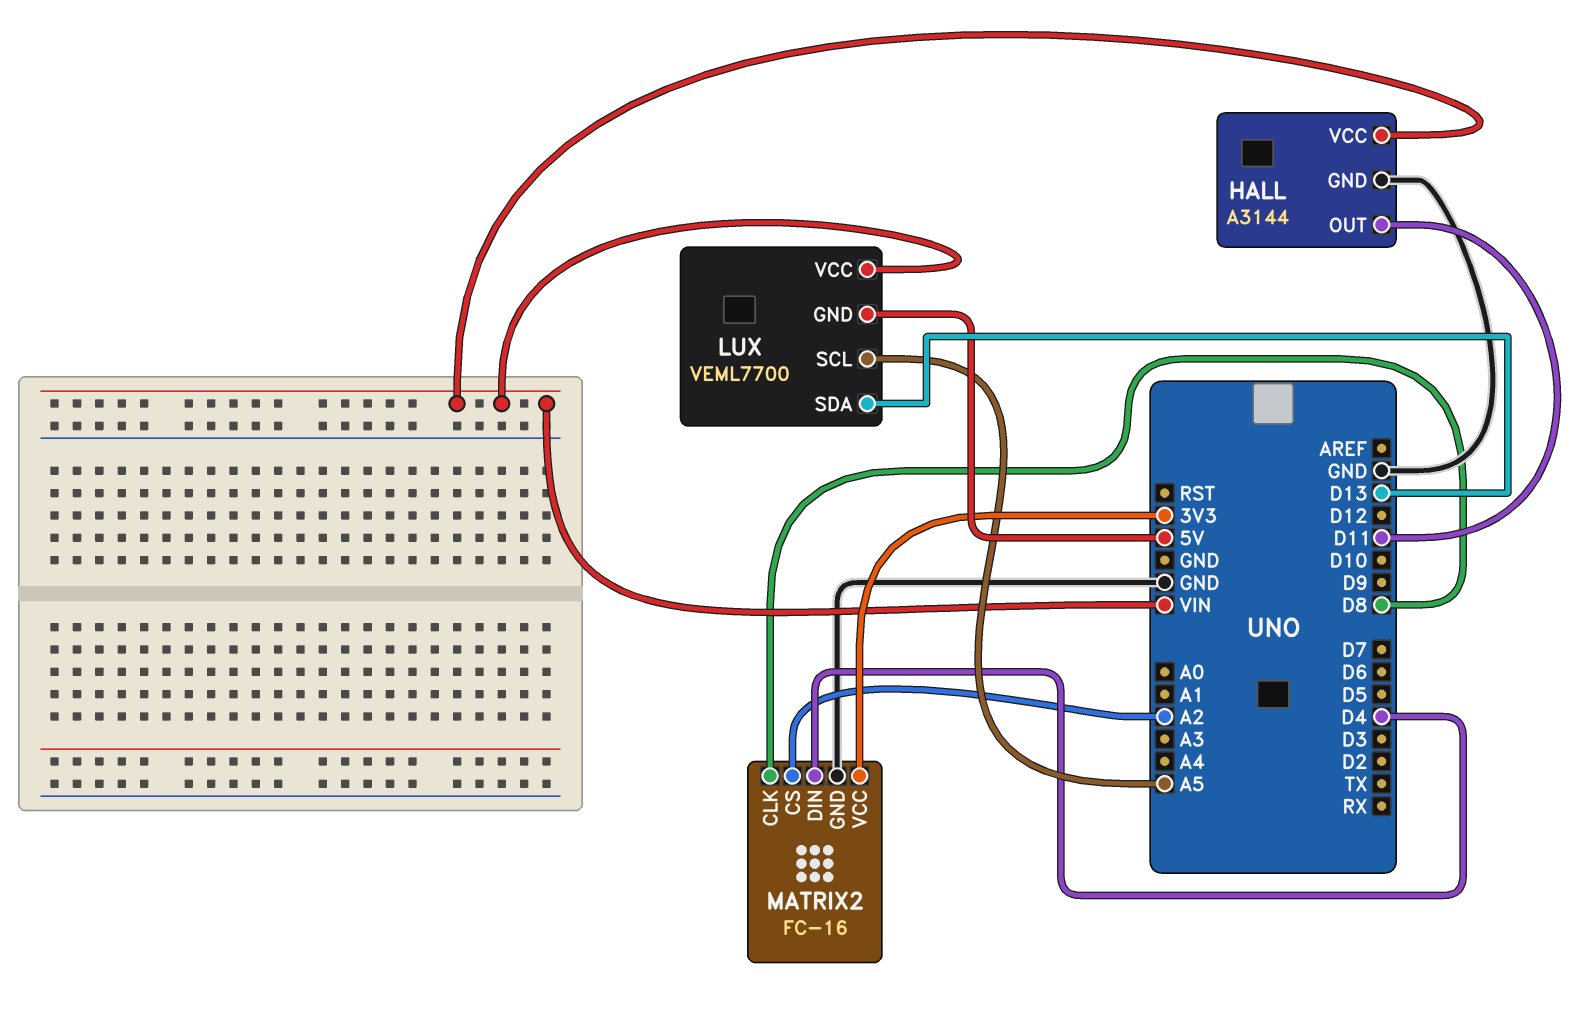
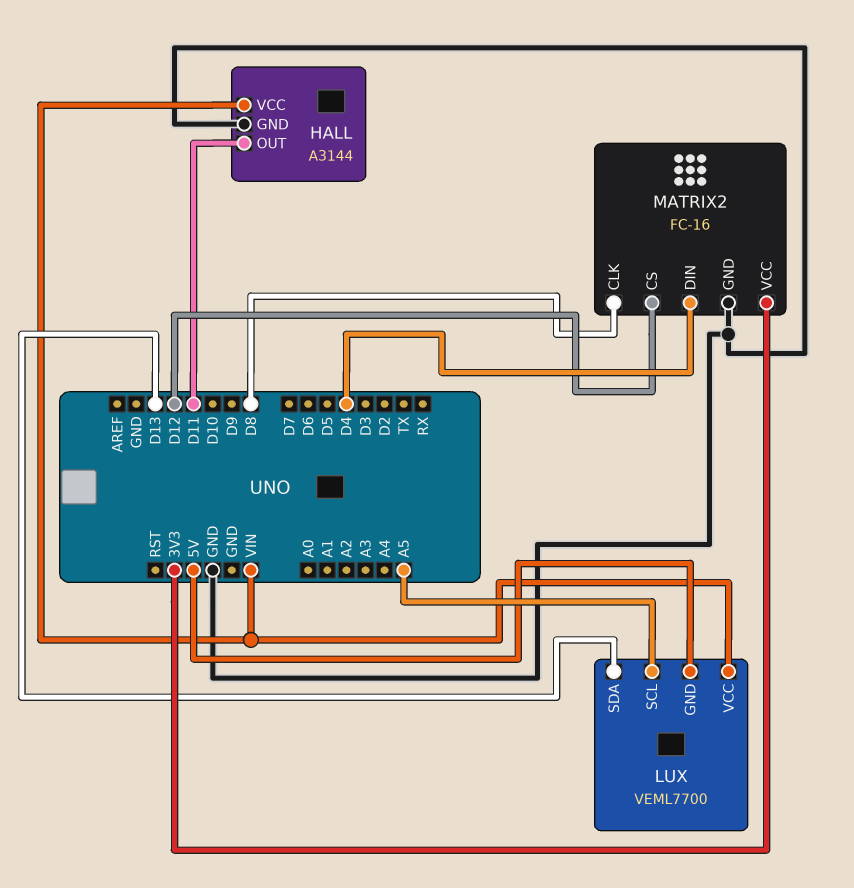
MATRIX2 pin CS: A2 -> D12

